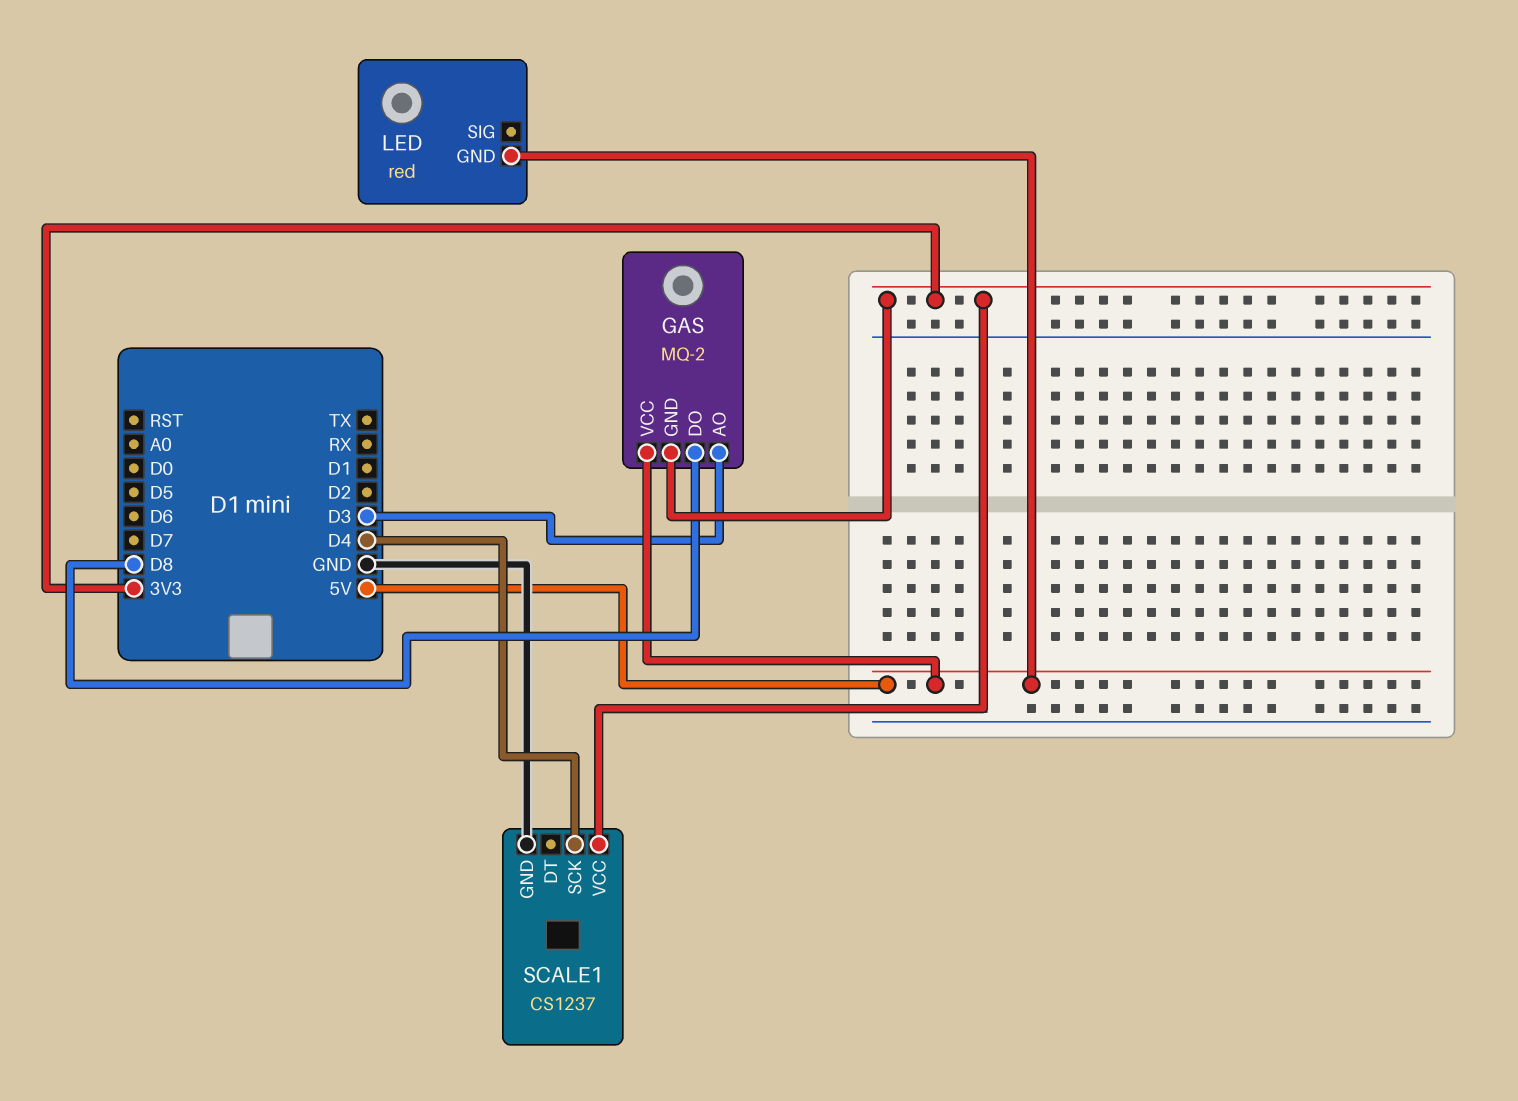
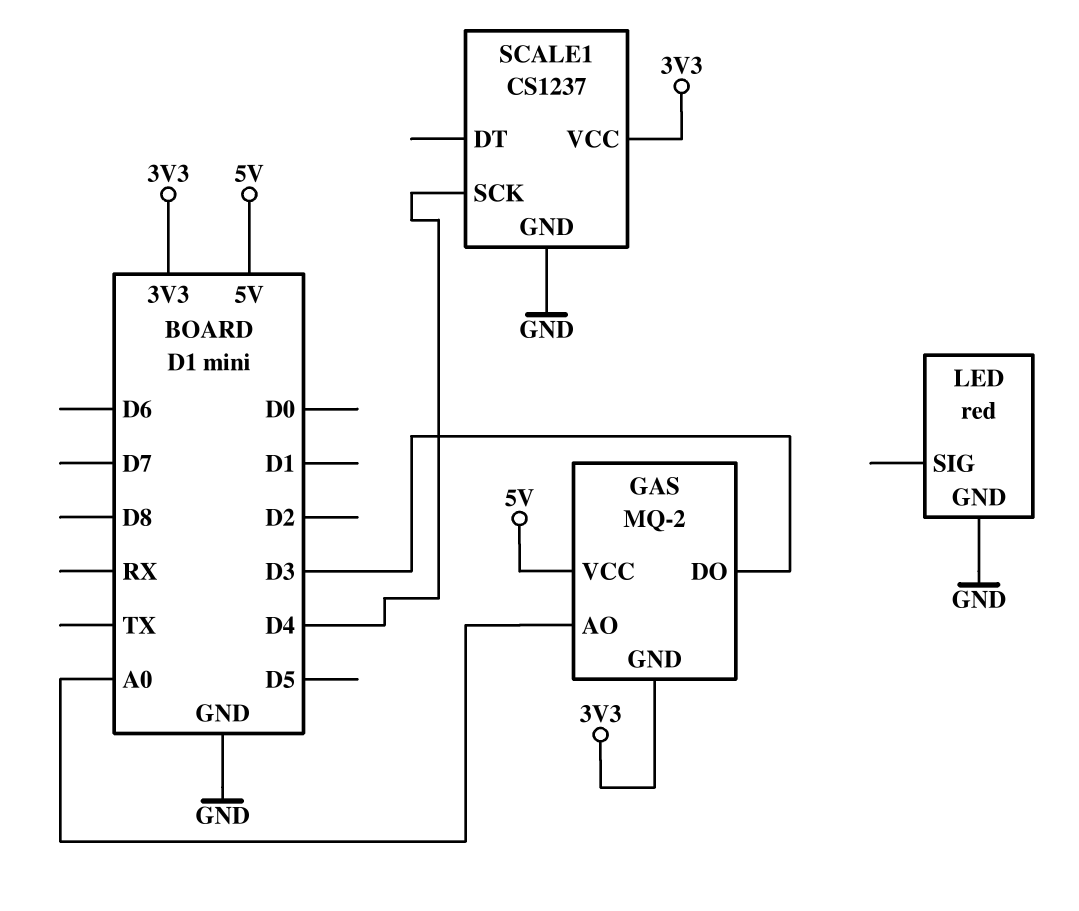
GAS pin AO: D3 -> A0
GAS pin DO: D8 -> D3
LED pin GND: 5V -> GND

